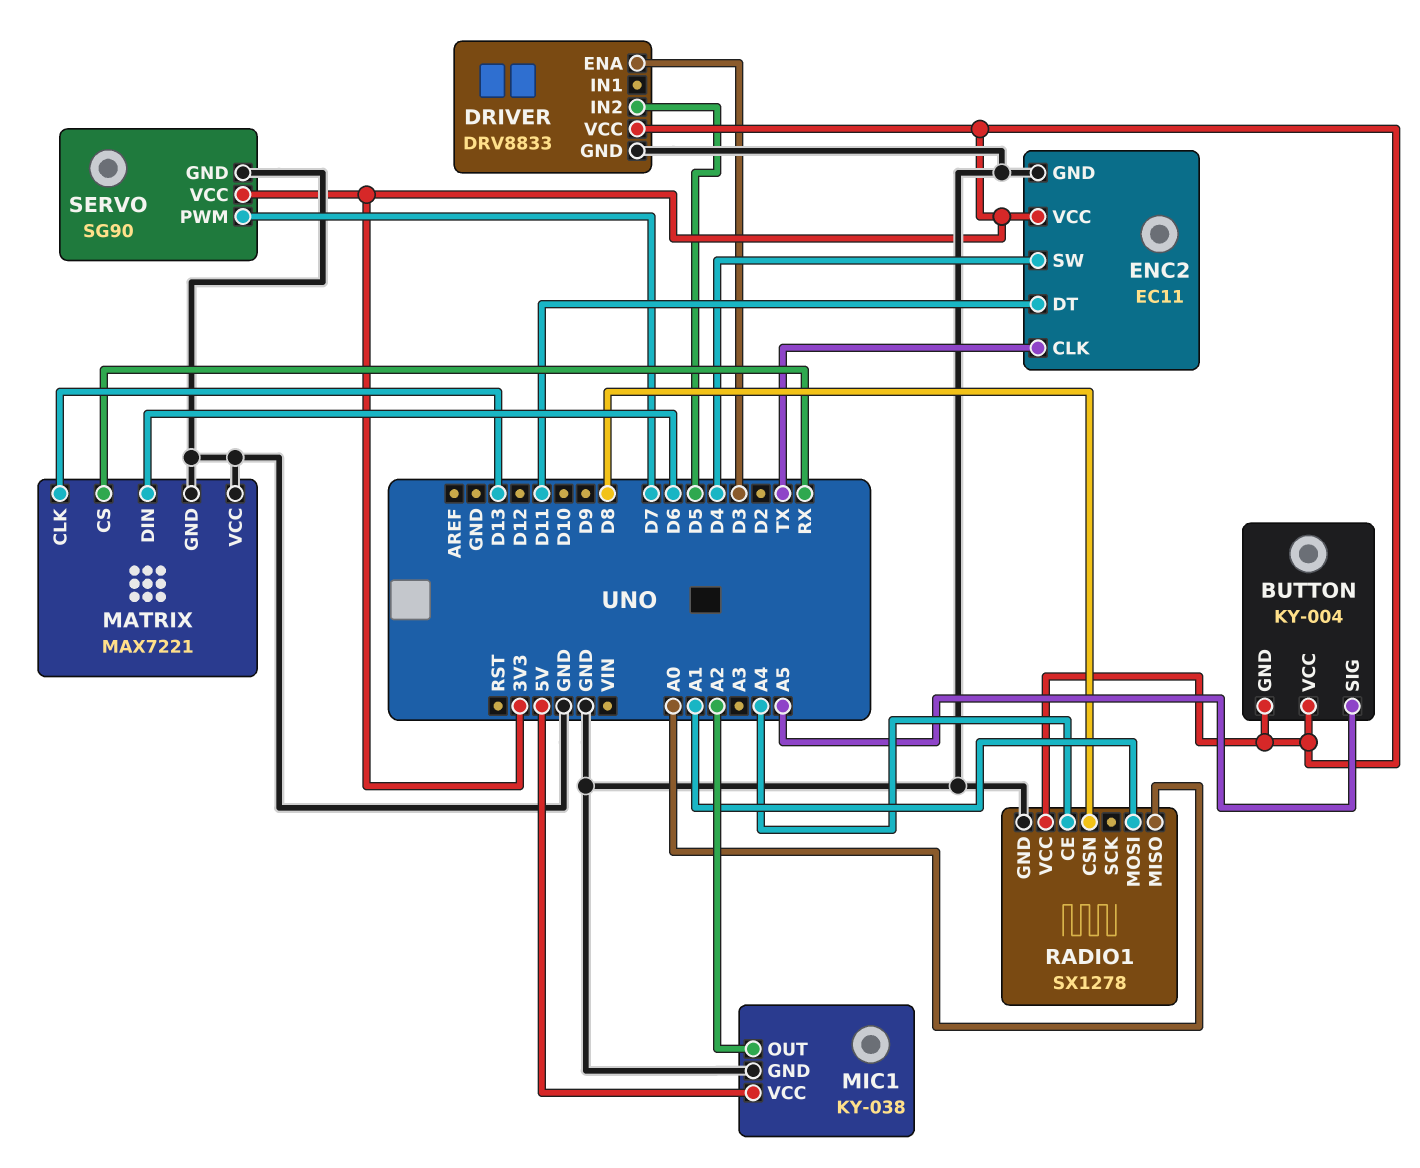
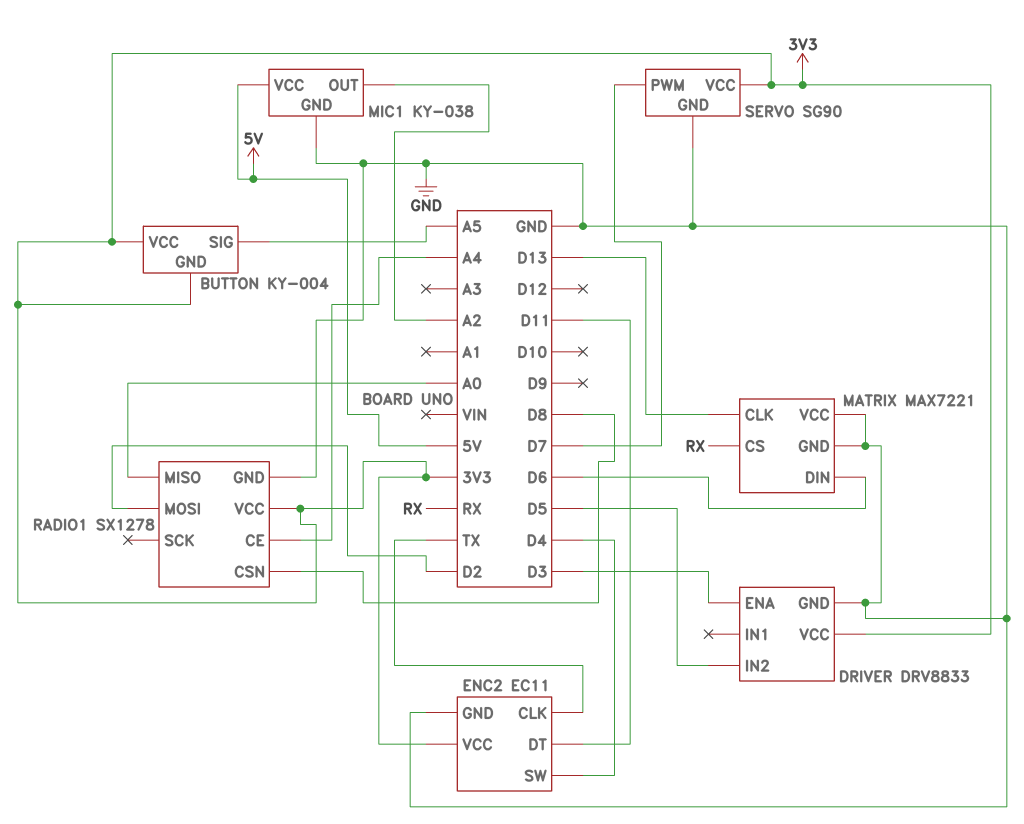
RADIO1 pin MOSI: A1 -> D2

